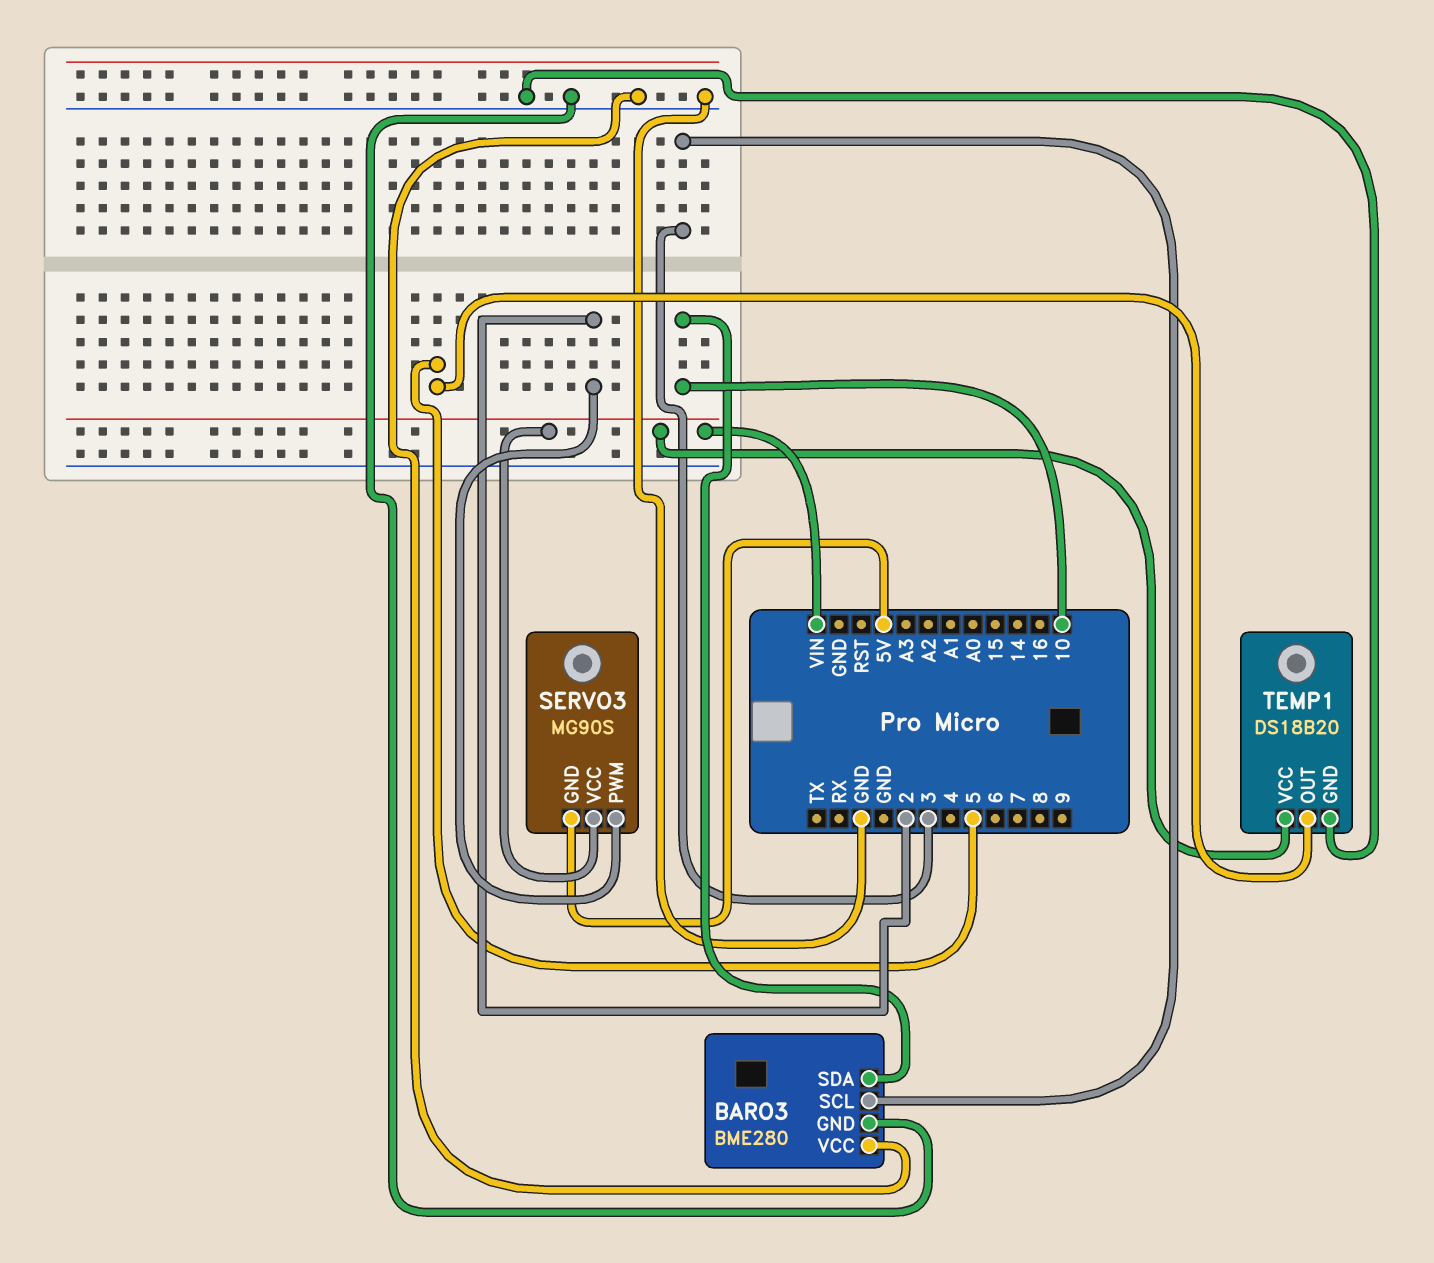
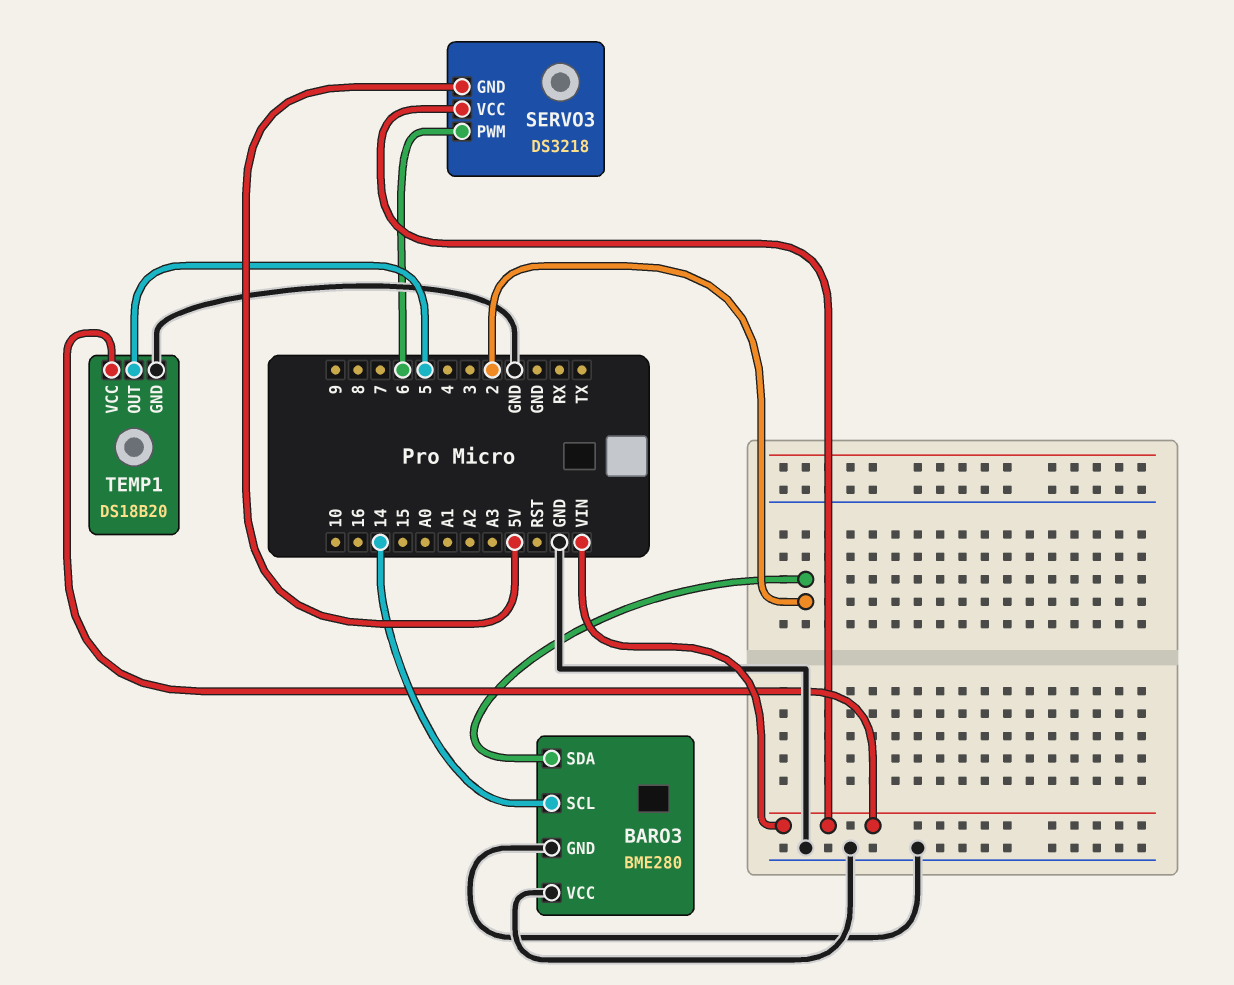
BARO3 pin SCL: 3 -> 14
BARO3 pin SDA: 10 -> 2
SERVO3: MG90S -> DS3218
SERVO3 pin PWM: 2 -> 6

